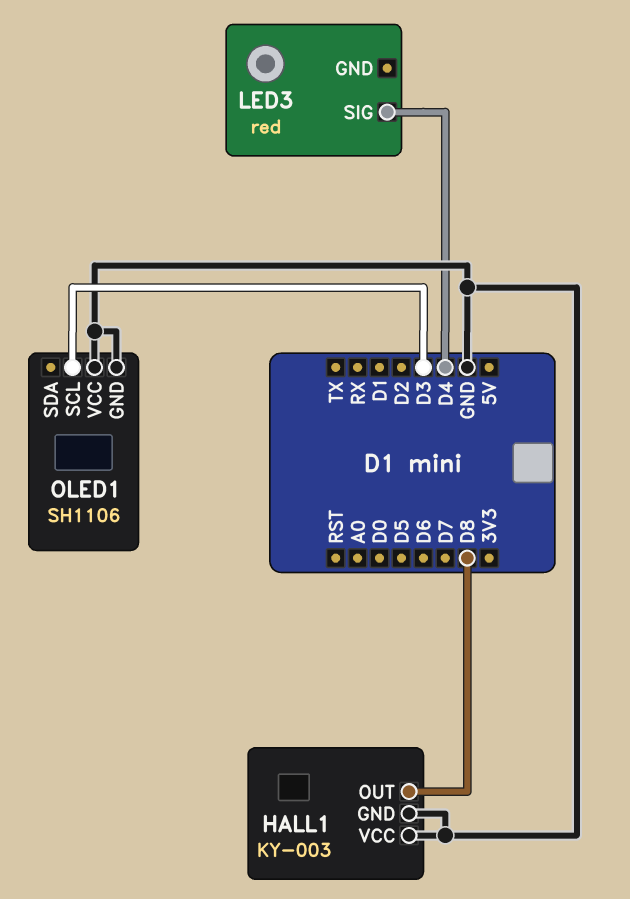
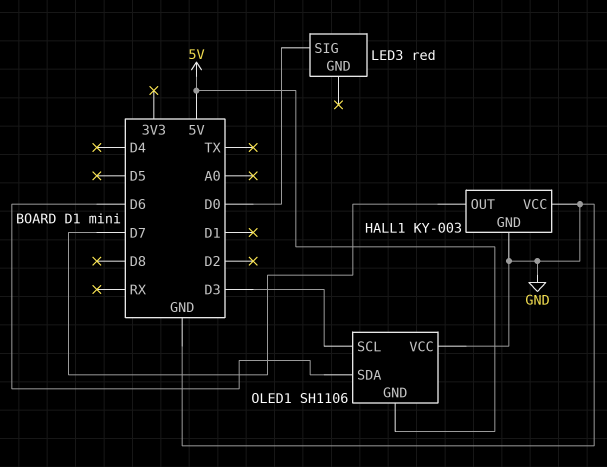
HALL1 pin OUT: D8 -> D7
LED3 pin SIG: D4 -> D0
OLED1 pin GND: GND -> 5V
OLED1 pin SDA: none -> D6

